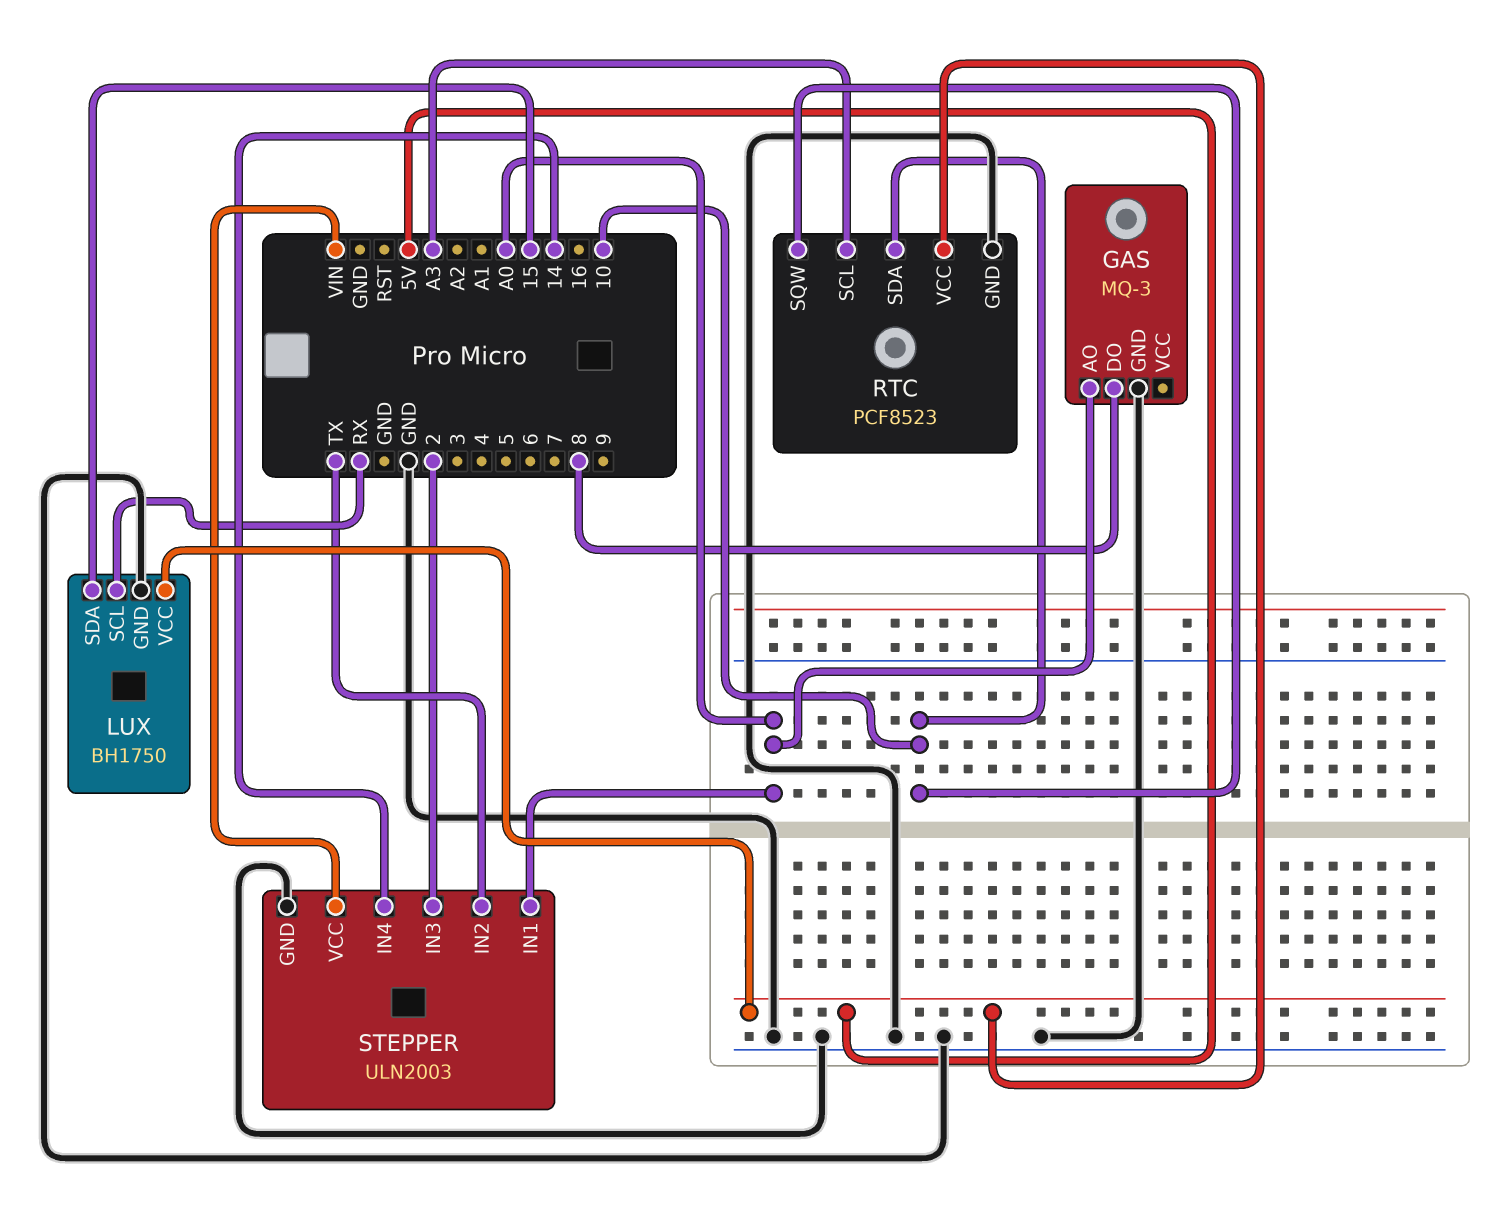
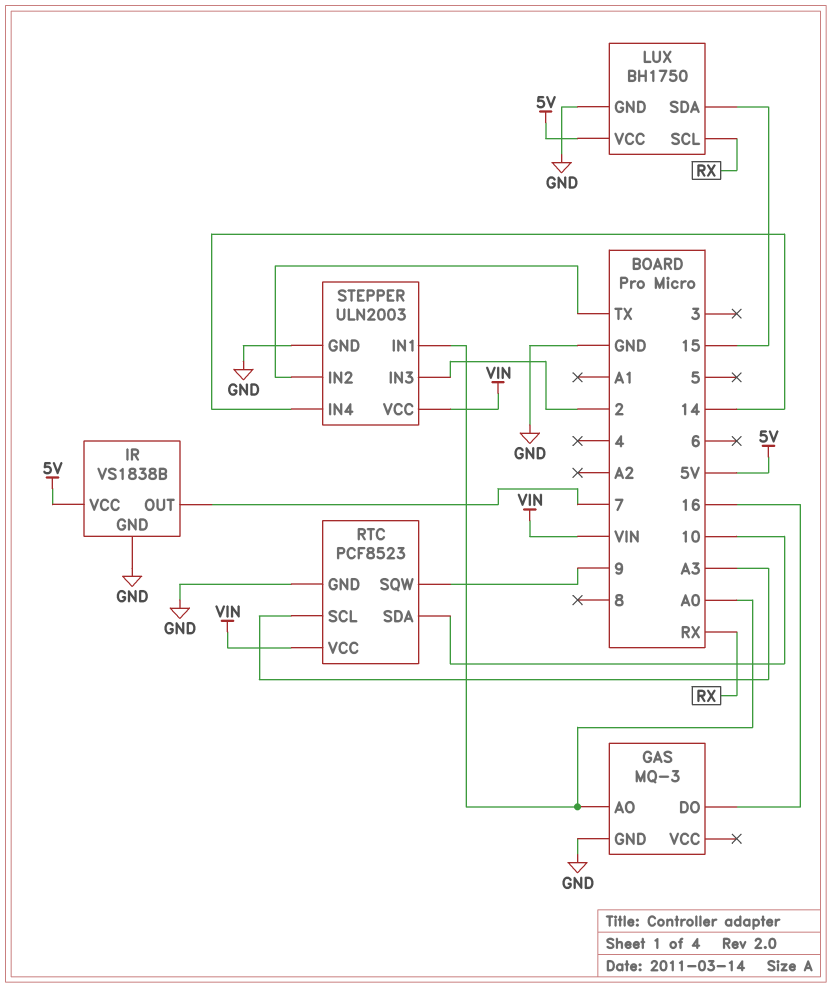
GAS pin DO: 8 -> 16
IR: none -> VS1838B
IR pin GND: none -> GND
IR pin OUT: none -> 7
IR pin VCC: none -> 5V
RTC pin SQW: 10 -> 9
RTC pin VCC: 5V -> VIN

